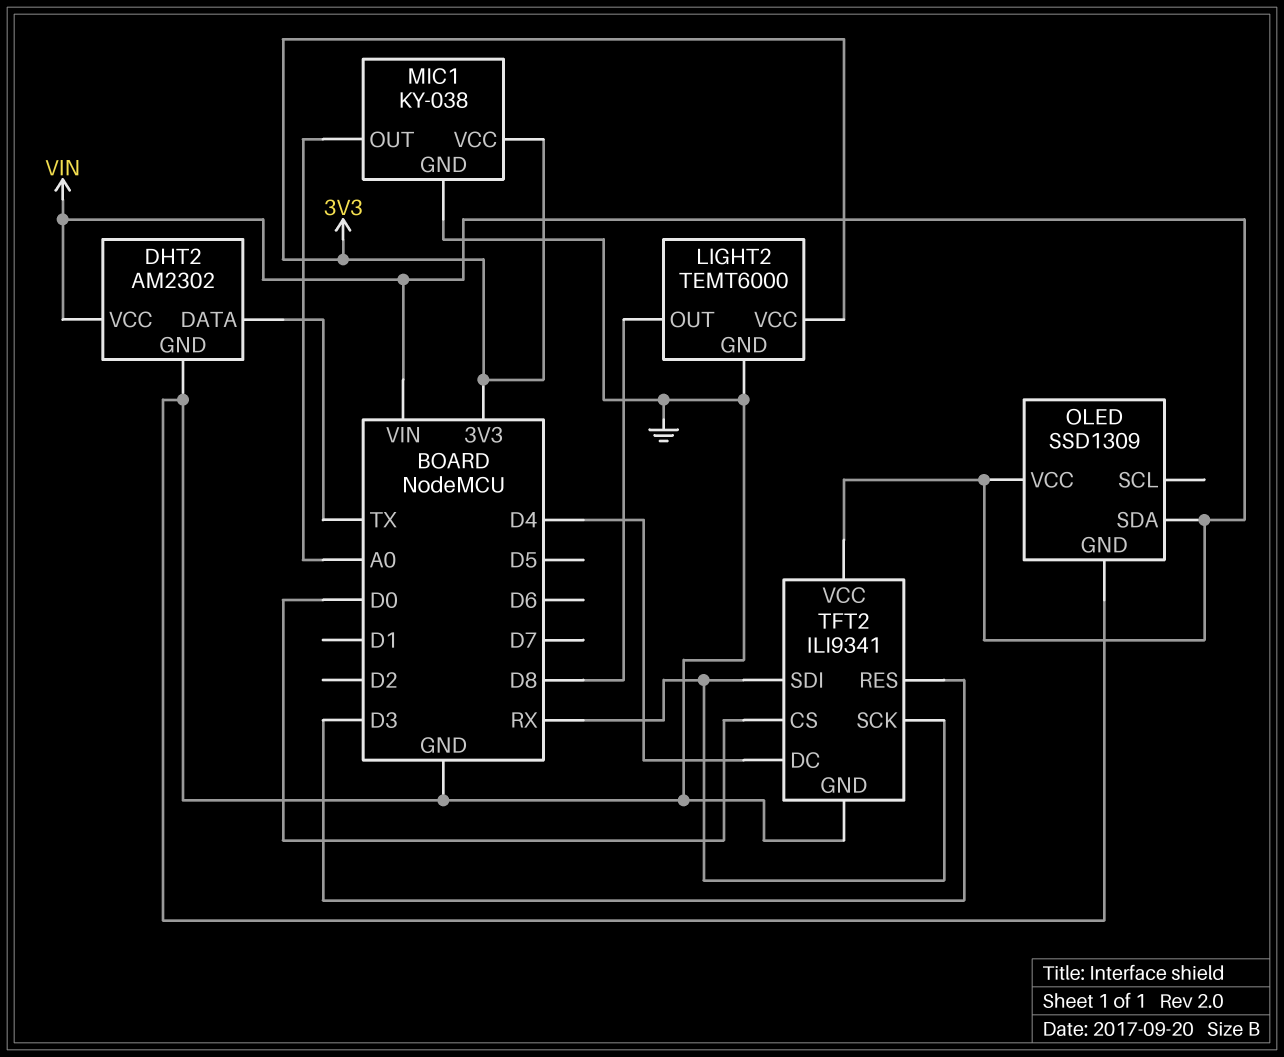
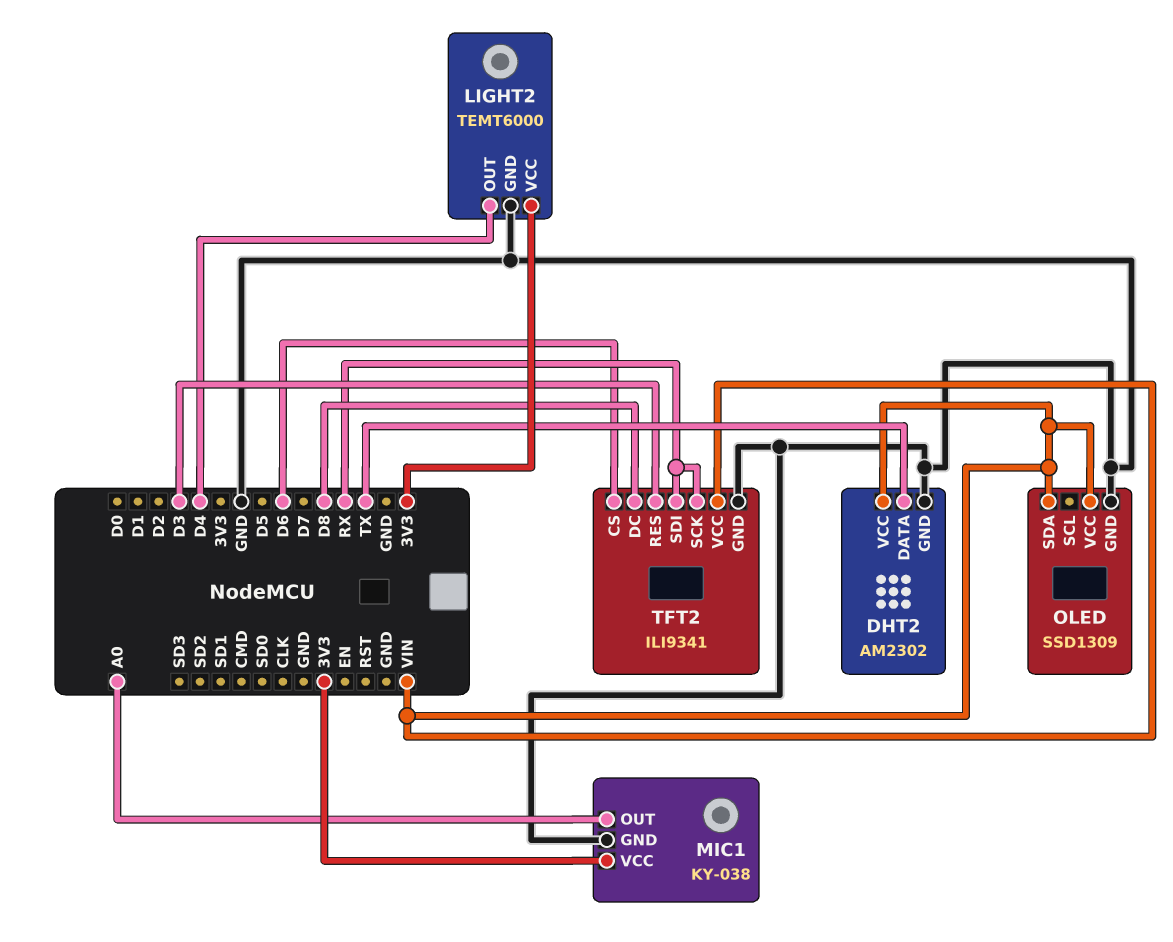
LIGHT2 pin OUT: D8 -> D4
TFT2 pin CS: D0 -> D6
TFT2 pin DC: D4 -> D8

